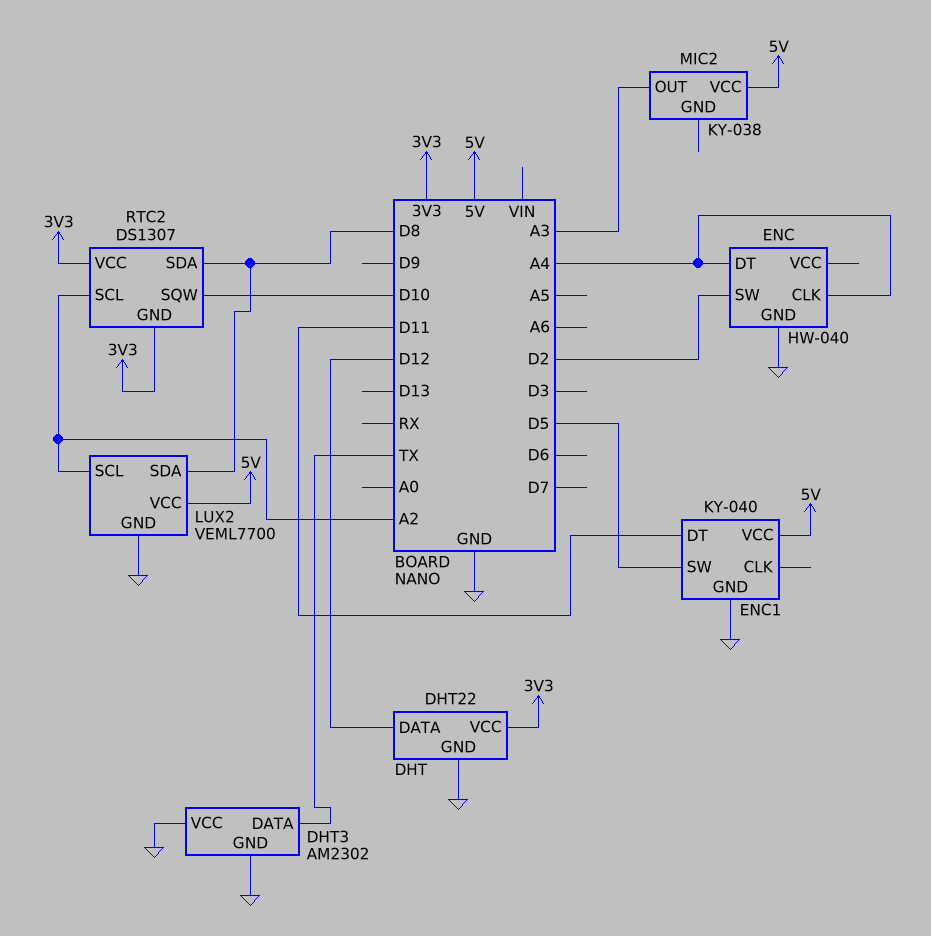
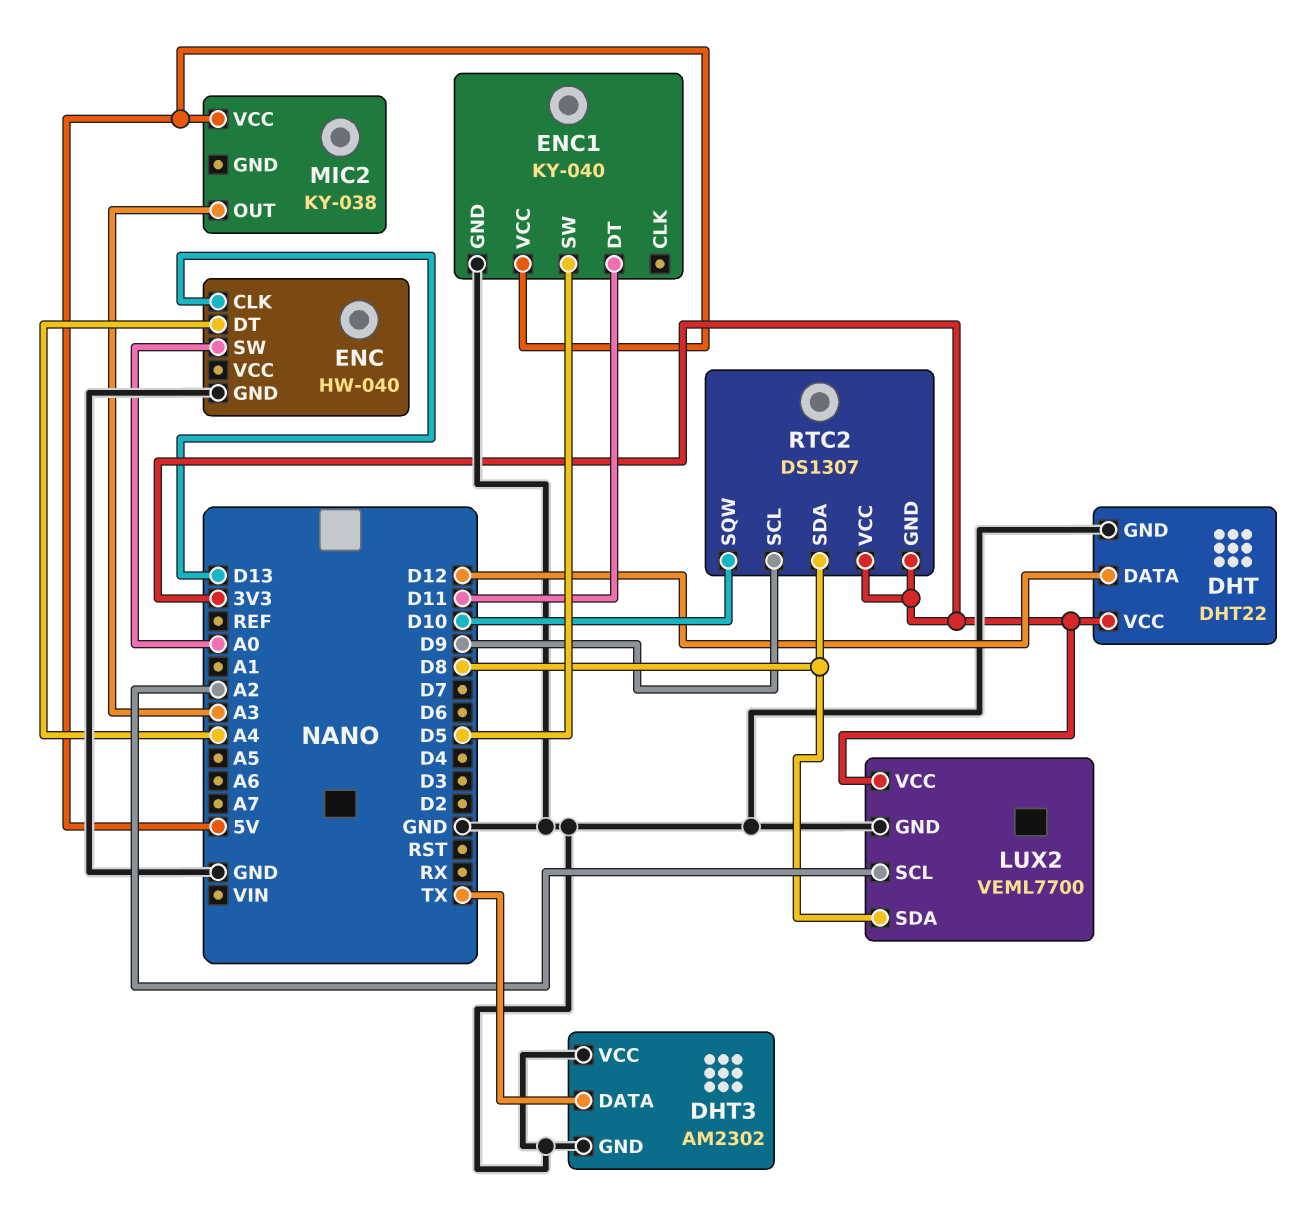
ENC pin CLK: A4 -> D13
ENC pin SW: D2 -> A0
LUX2 pin VCC: 5V -> 3V3
RTC2 pin SCL: A2 -> D9

